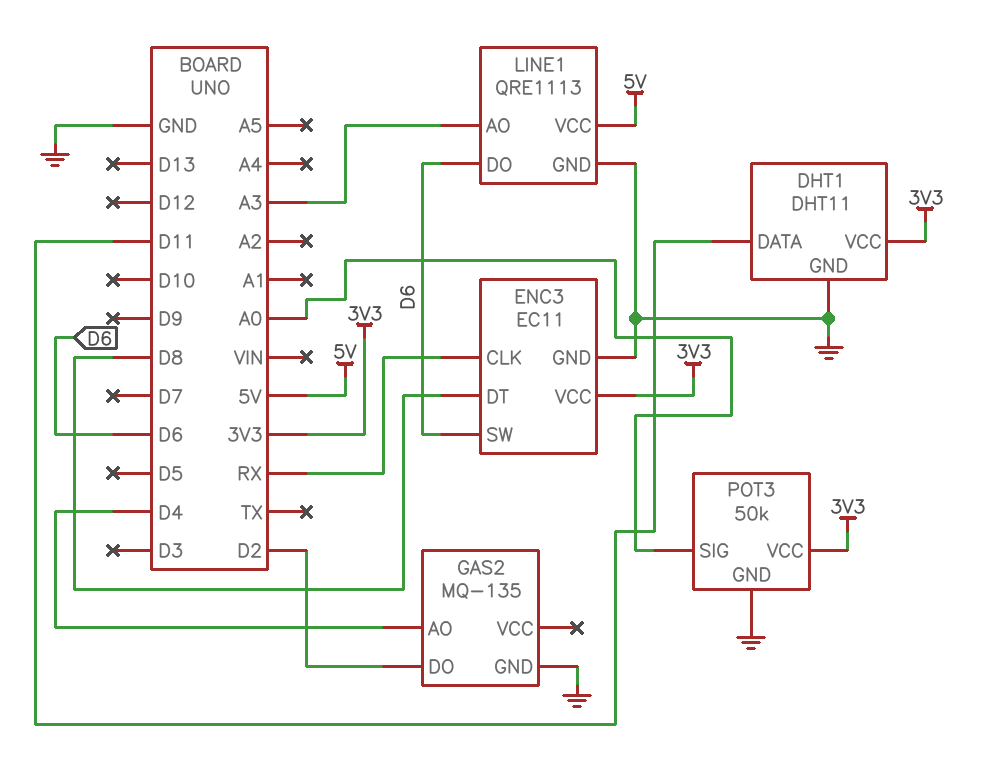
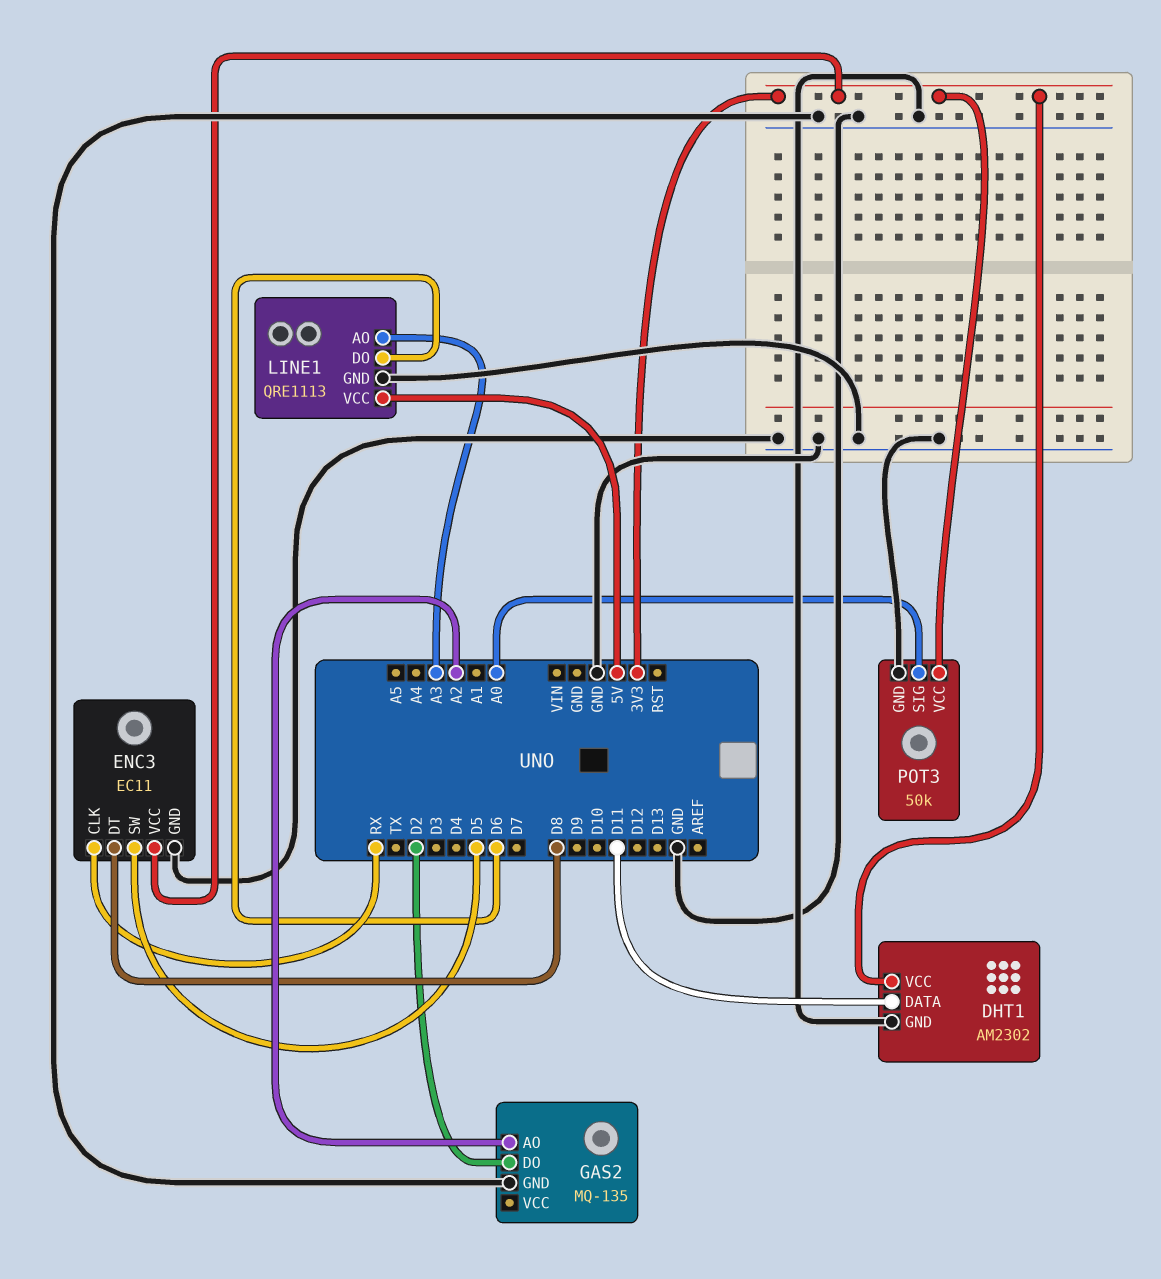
DHT1: DHT11 -> AM2302
ENC3 pin SW: D6 -> D5
GAS2 pin AO: D4 -> A2

